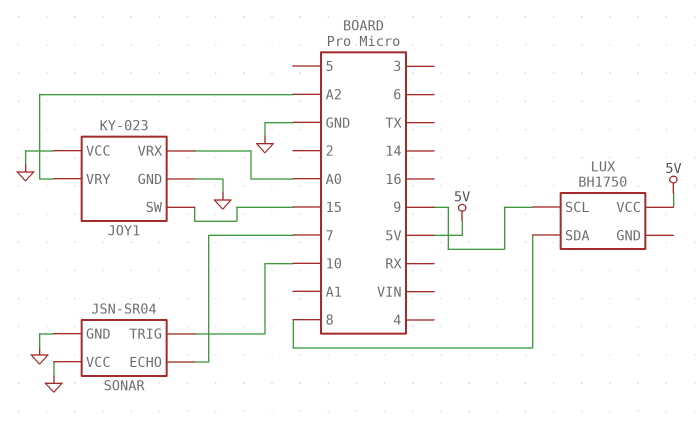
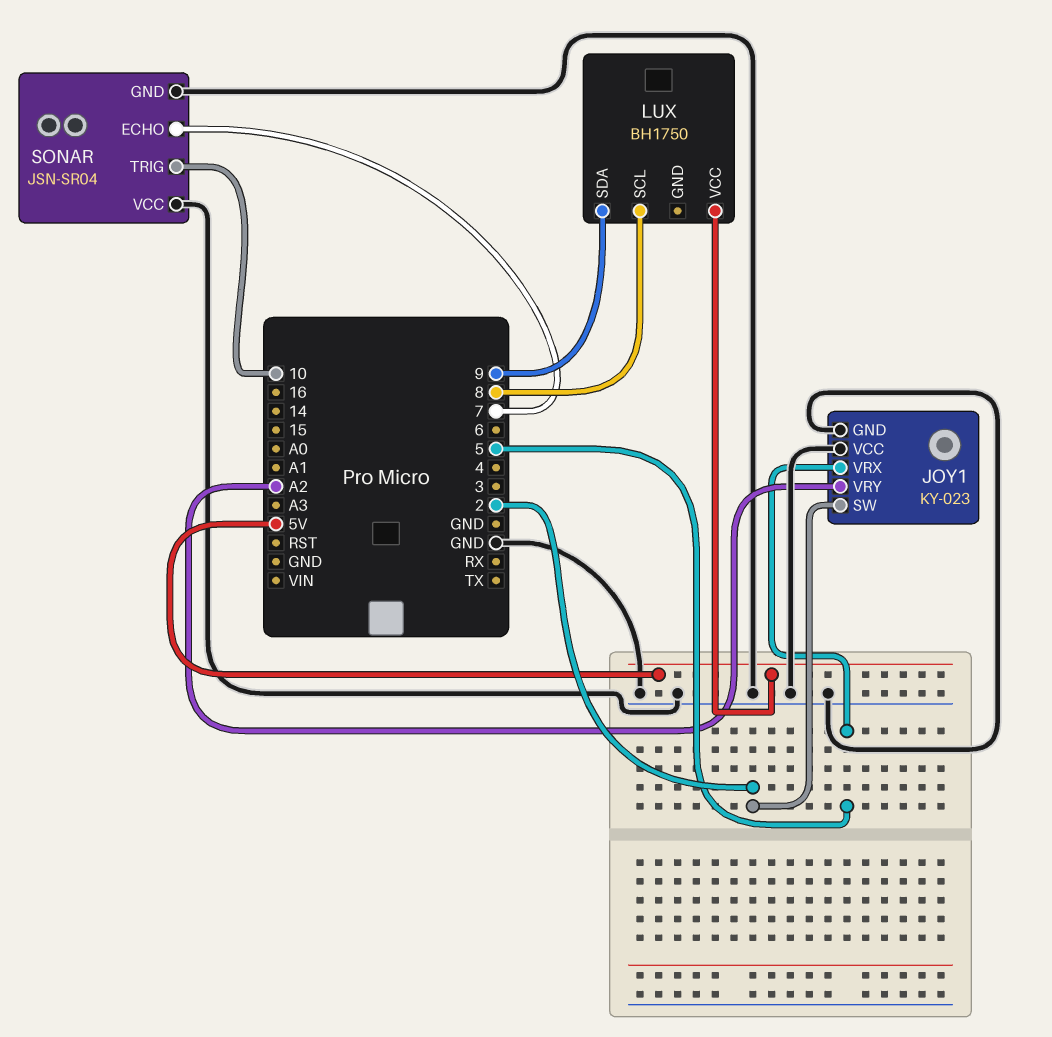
JOY1 pin SW: 15 -> 2
JOY1 pin VRX: A0 -> 5
LUX pin SCL: 9 -> 8
LUX pin SDA: 8 -> 9

